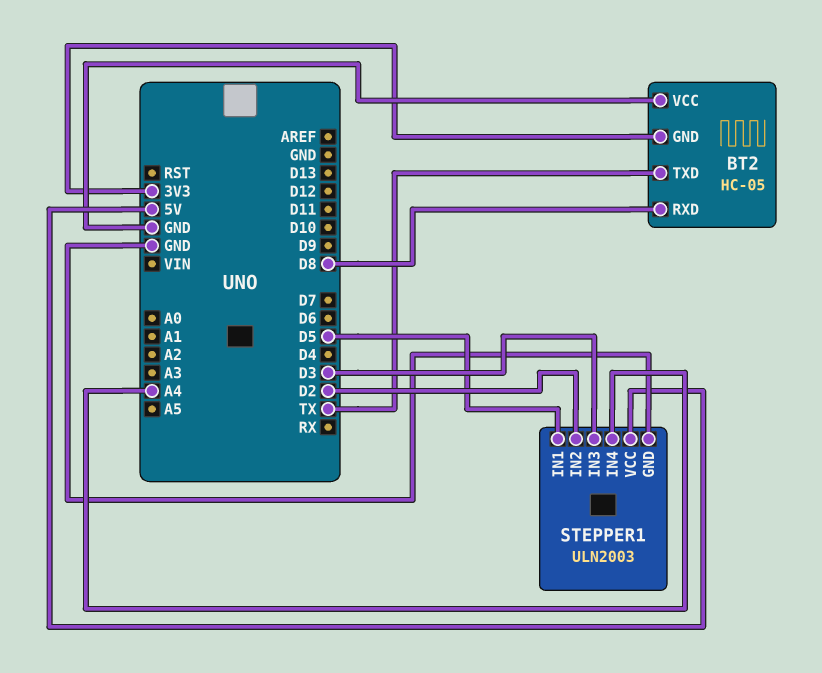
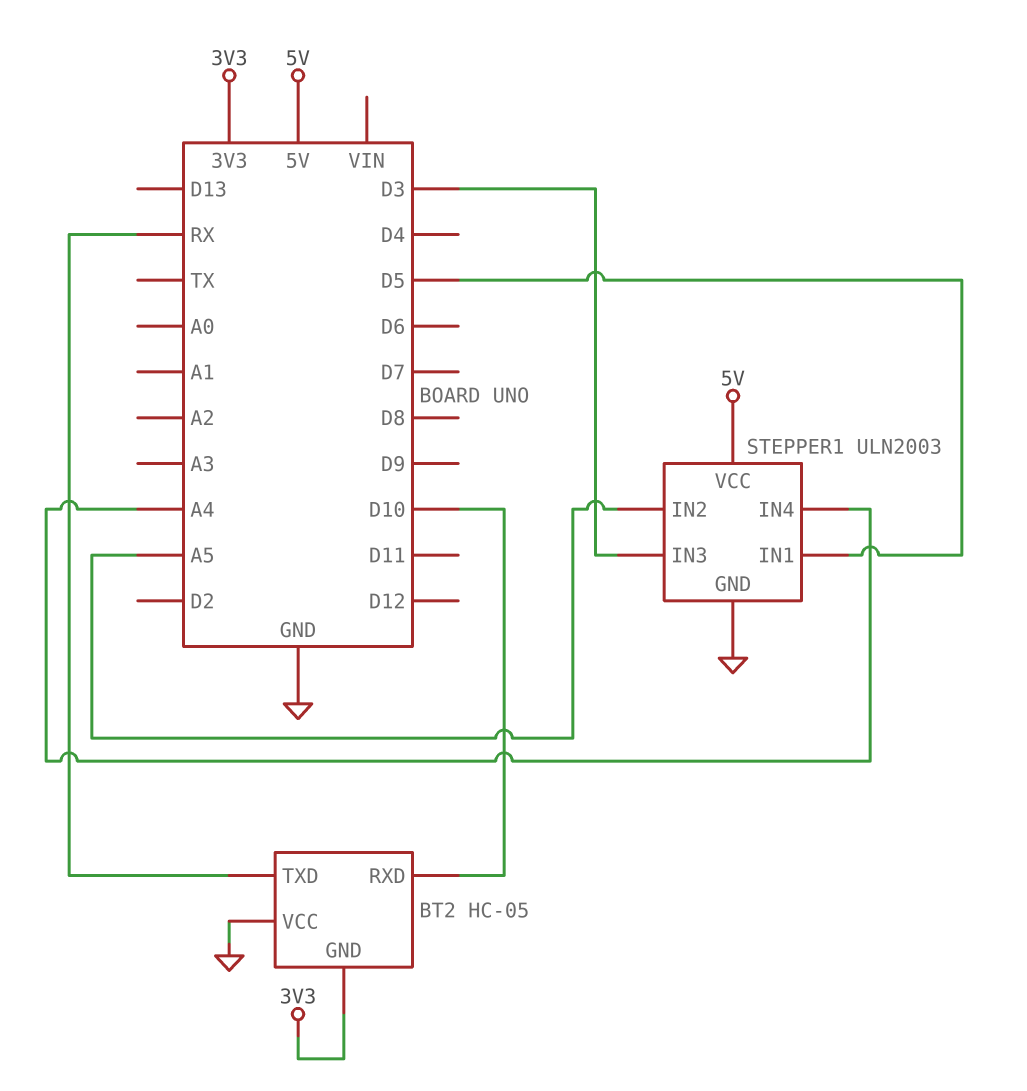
BT2 pin RXD: D8 -> D10
BT2 pin TXD: TX -> RX
STEPPER1 pin IN2: D2 -> A5

